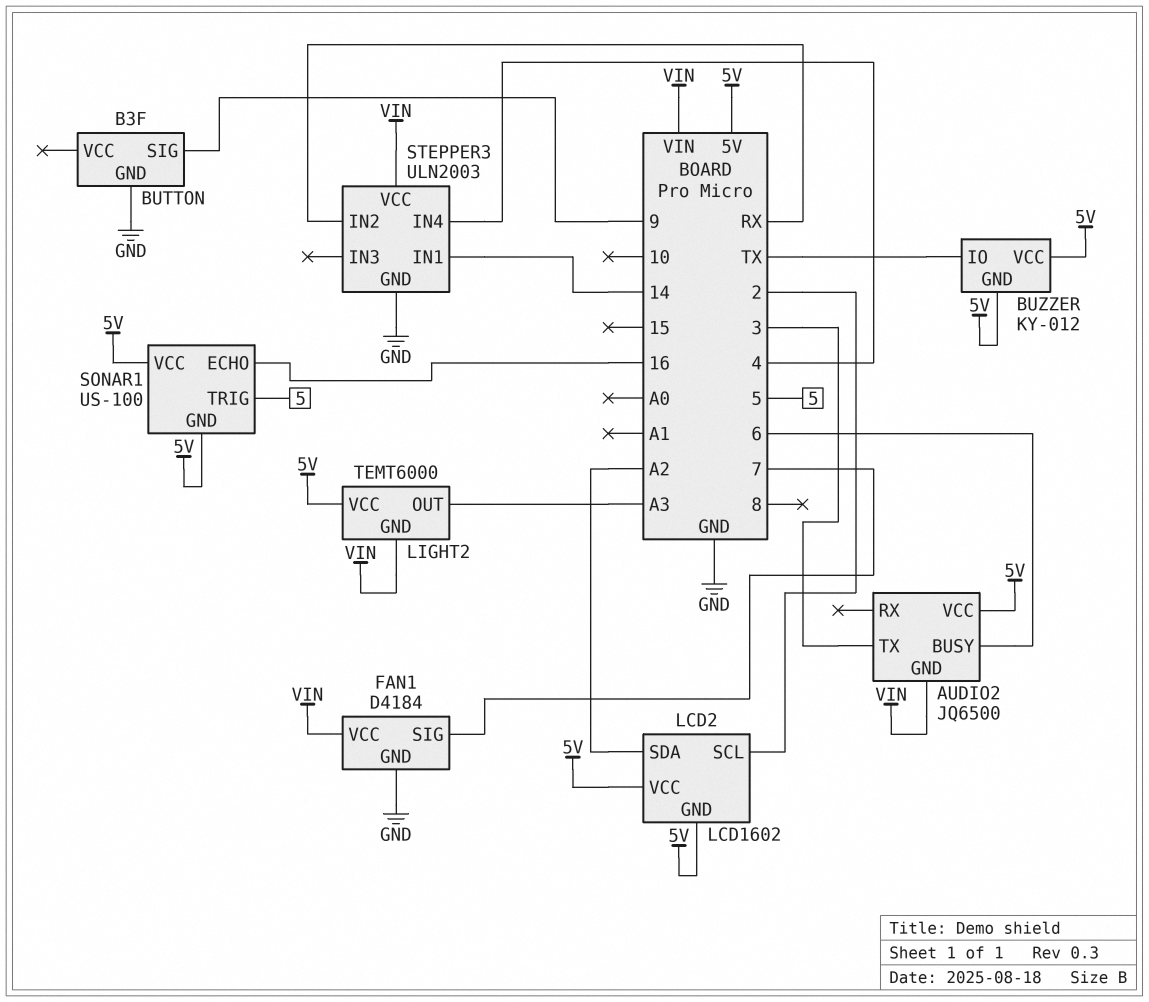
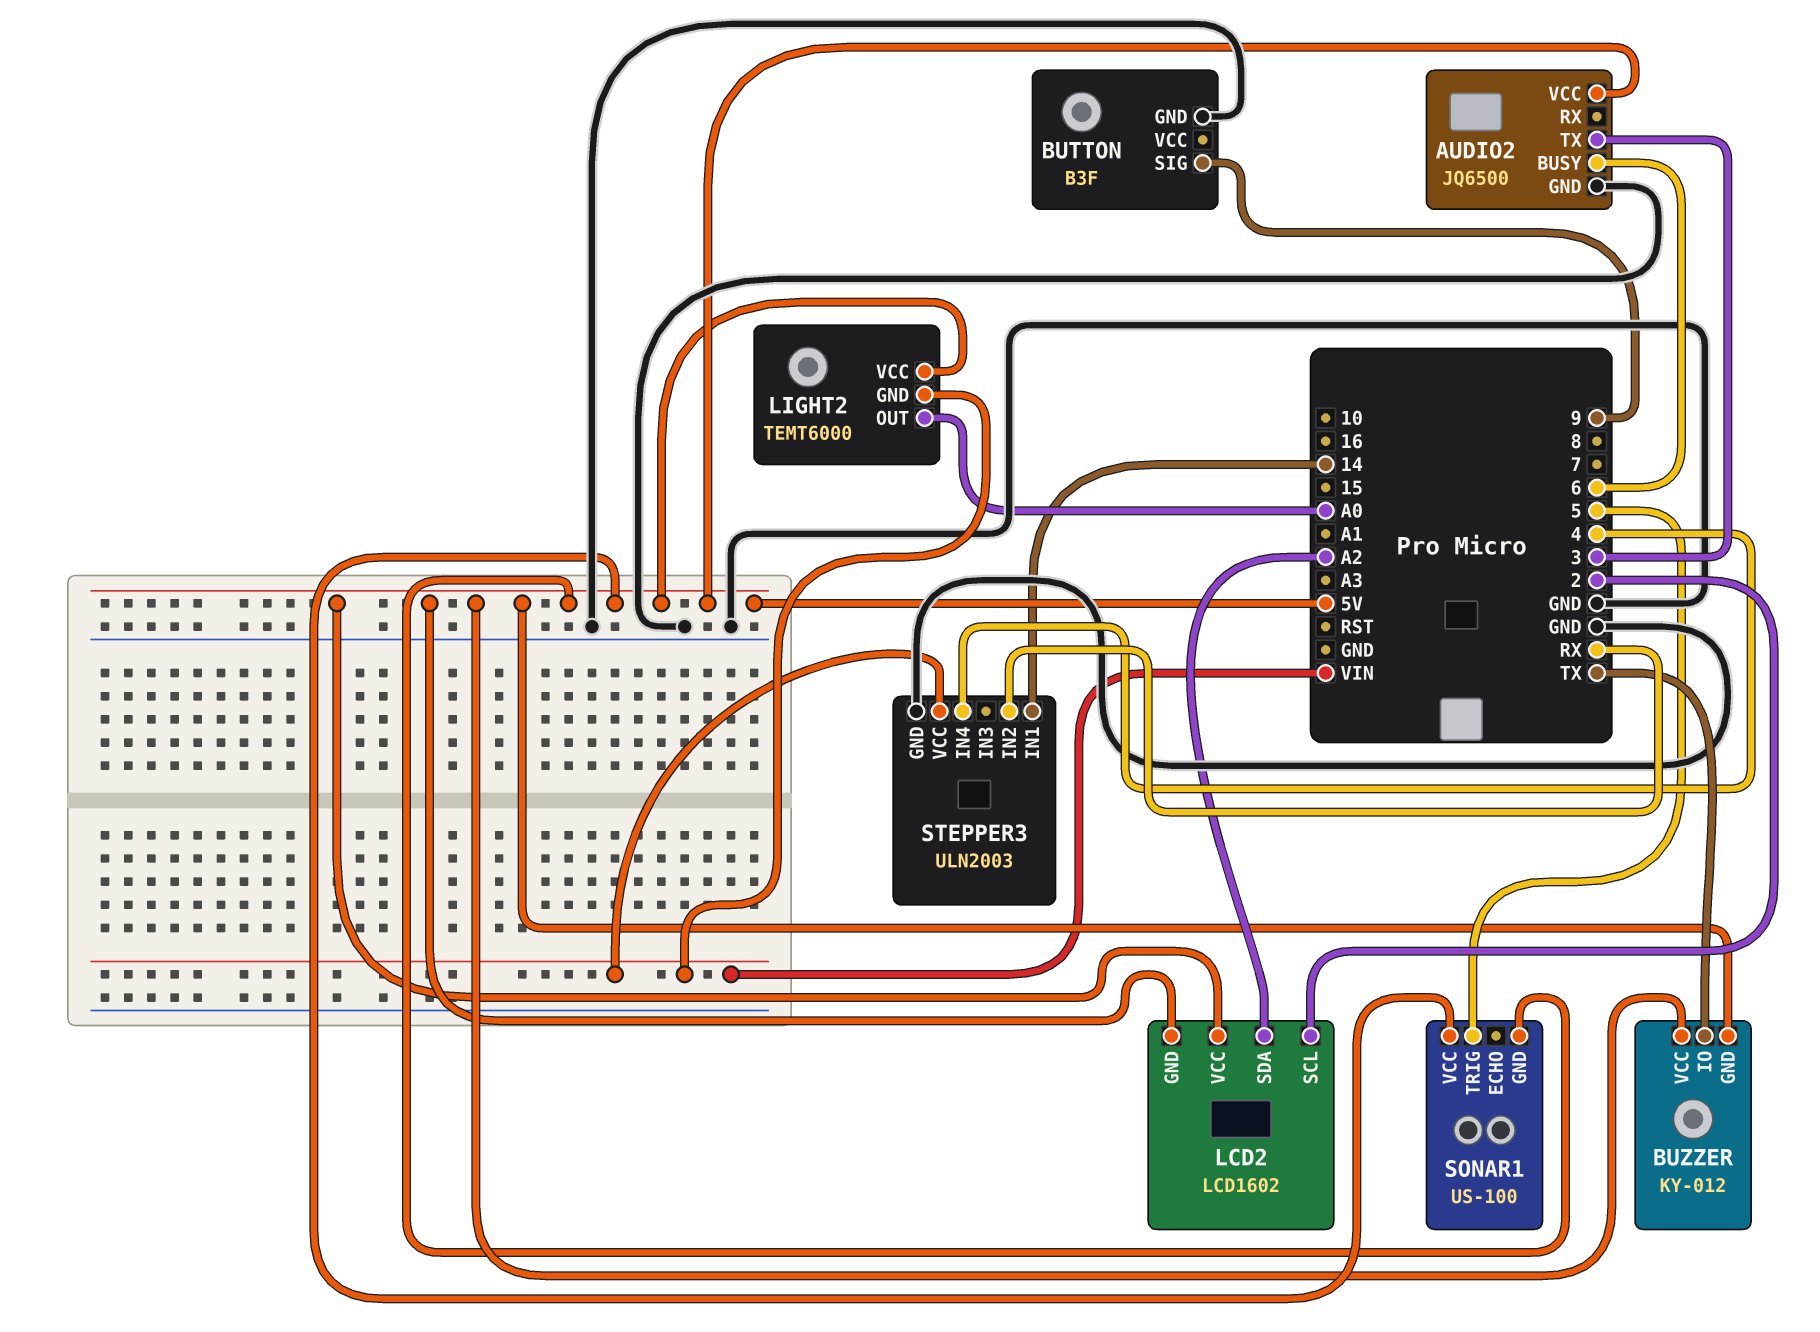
AUDIO2 pin GND: VIN -> GND
FAN1: D4184 -> none
FAN1 pin GND: GND -> none
FAN1 pin SIG: 7 -> none
FAN1 pin VCC: VIN -> none
LIGHT2 pin OUT: A3 -> A0
SONAR1 pin ECHO: 16 -> none

